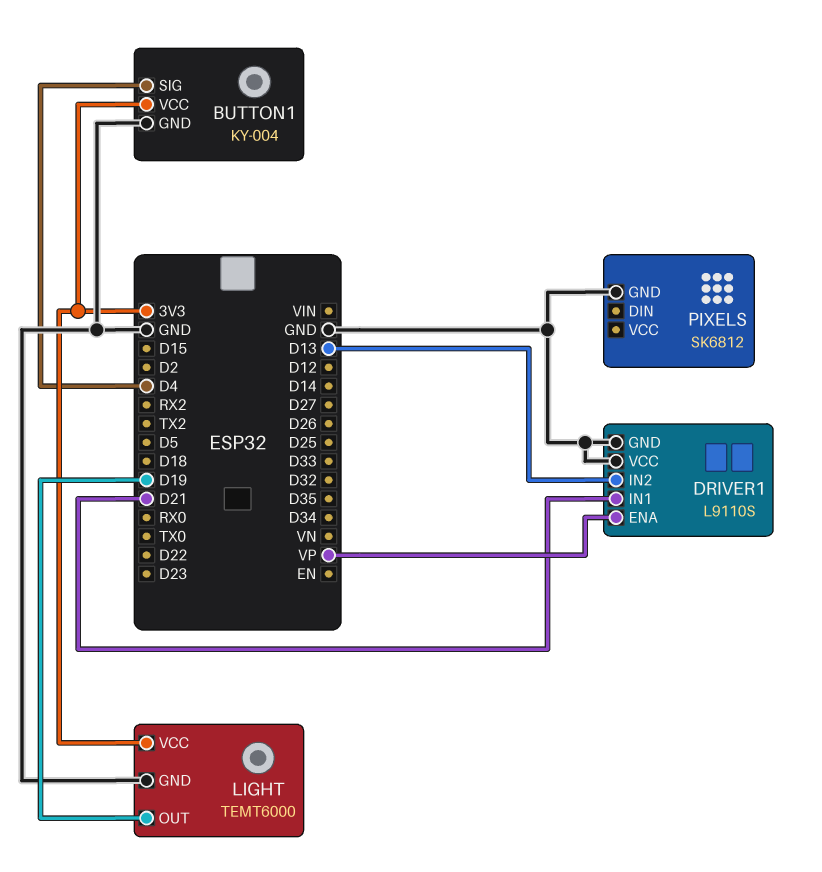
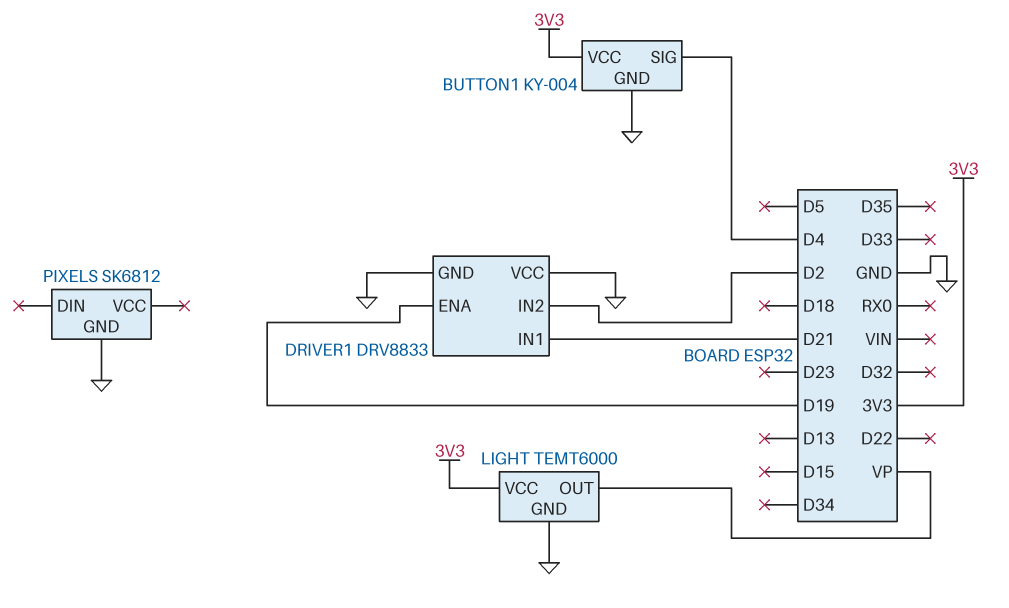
DRIVER1: L9110S -> DRV8833
DRIVER1 pin ENA: VP -> D19
DRIVER1 pin IN2: D13 -> D2
LIGHT pin OUT: D19 -> VP

